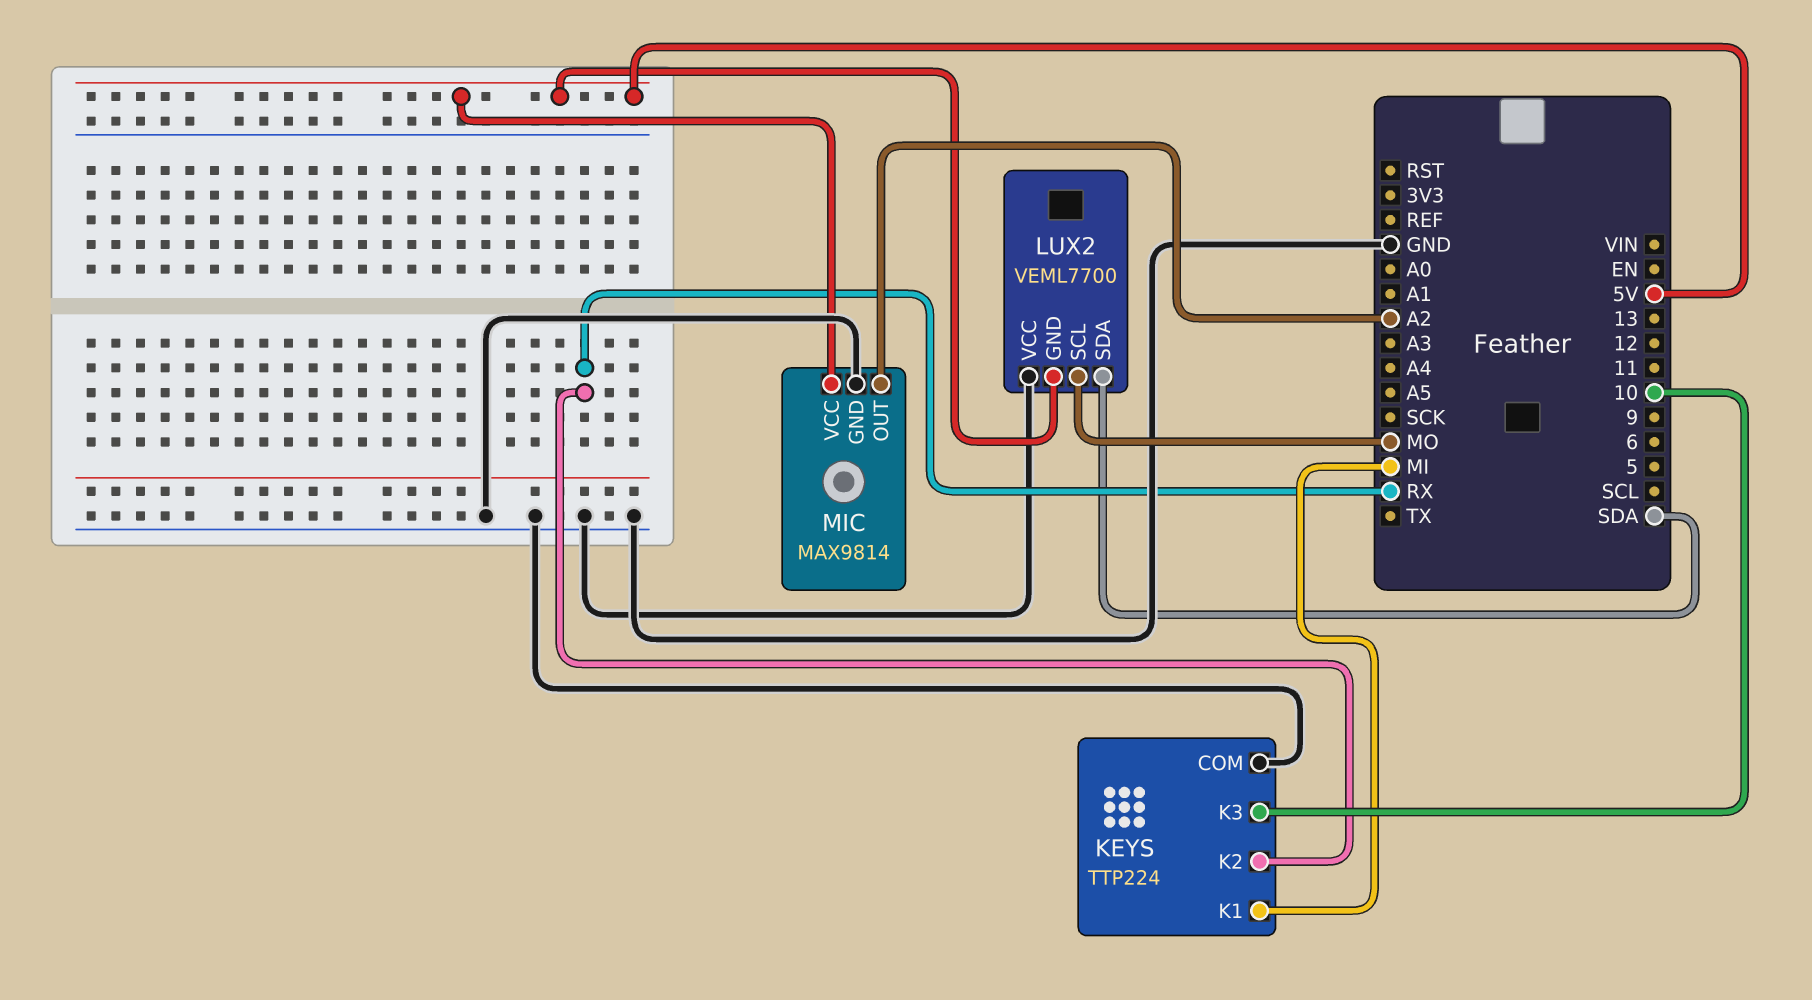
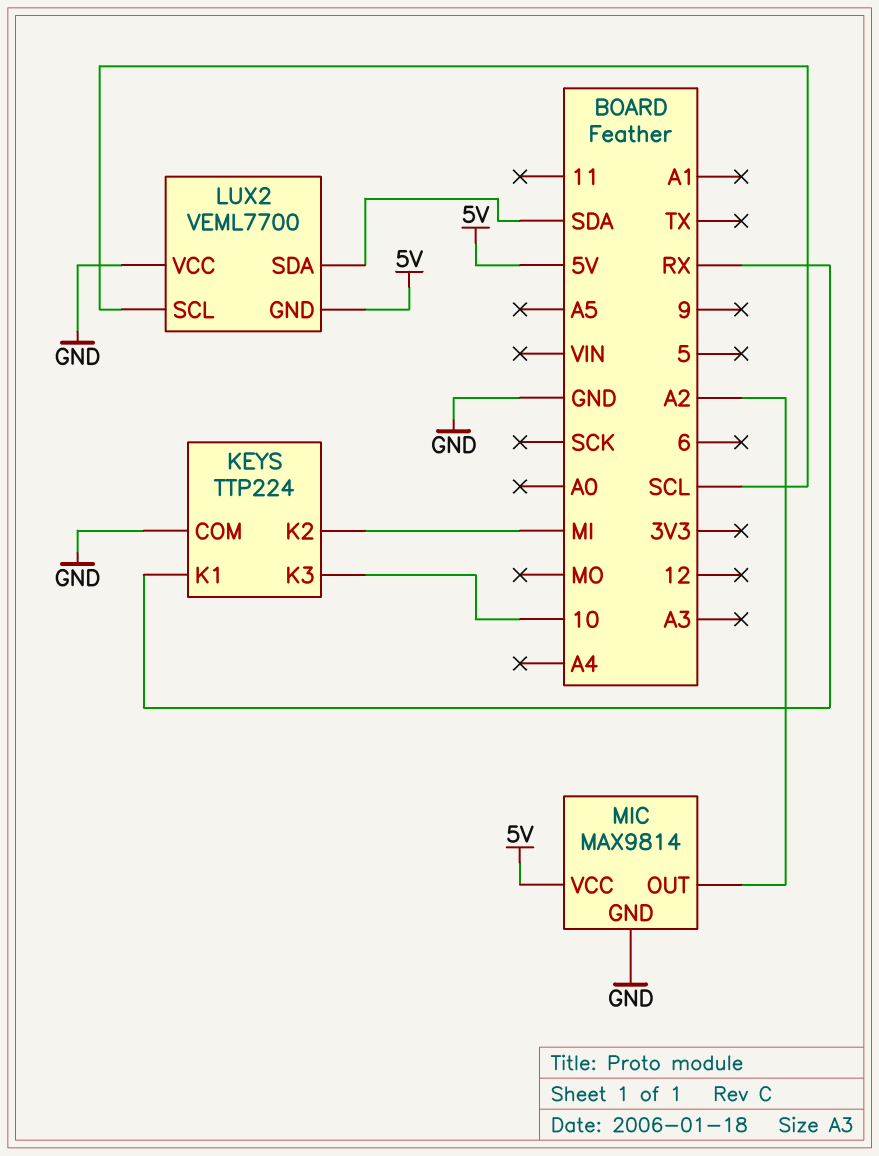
KEYS pin K1: MI -> RX
KEYS pin K2: RX -> MI
LUX2 pin SCL: MO -> SCL

